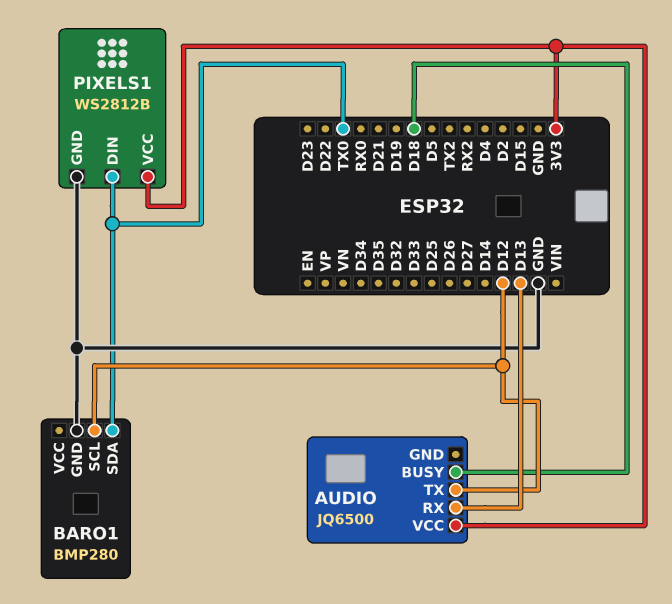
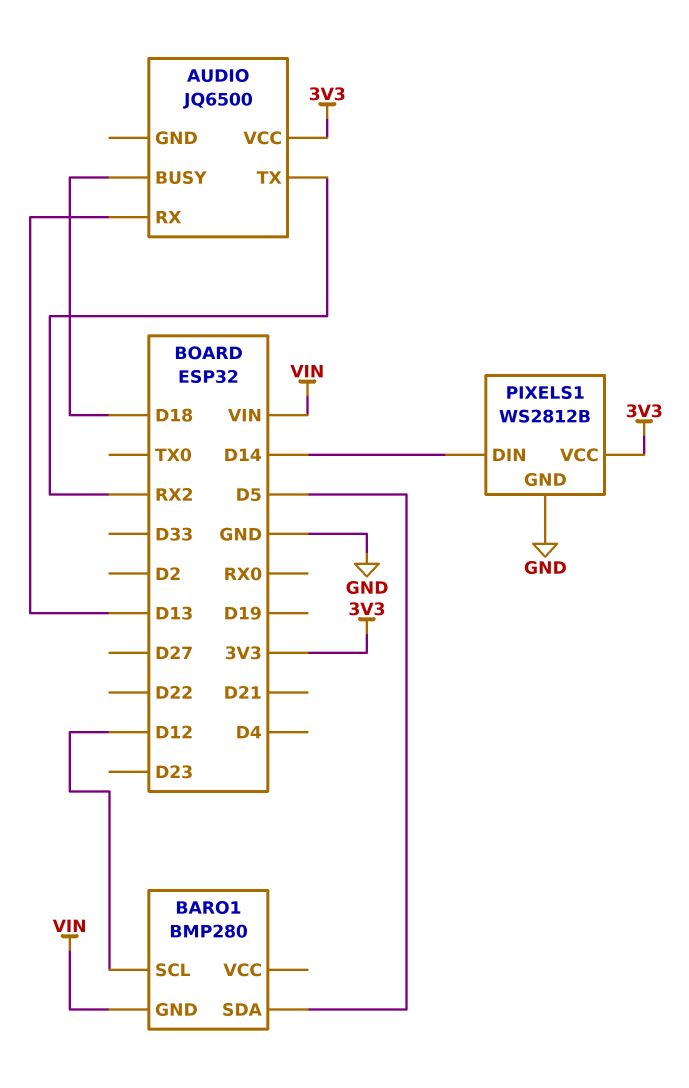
AUDIO pin TX: D12 -> RX2
BARO1 pin GND: GND -> VIN
BARO1 pin SDA: TX0 -> D5
PIXELS1 pin DIN: TX0 -> D14

